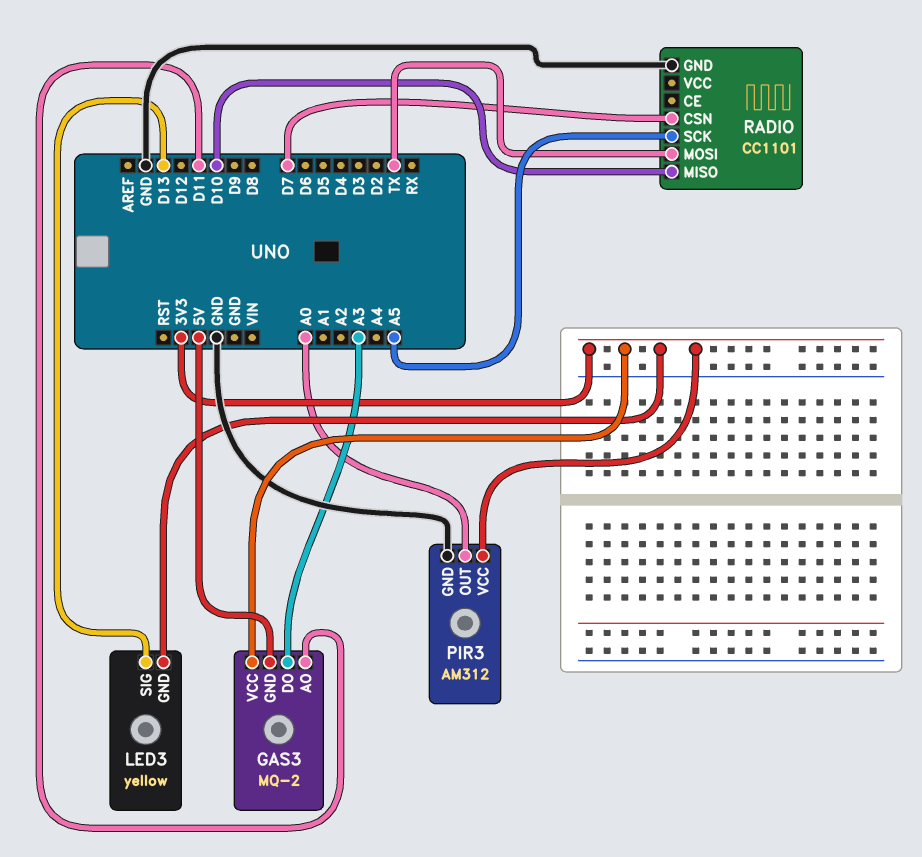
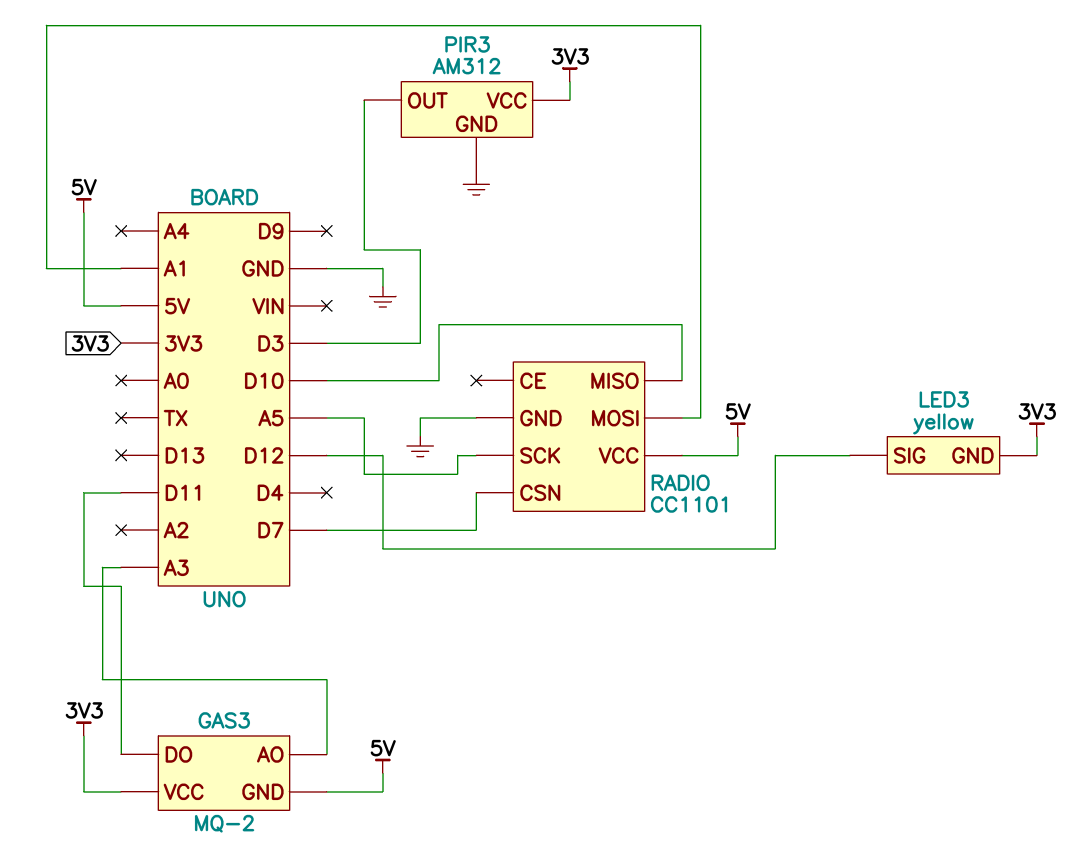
GAS3 pin AO: D11 -> A3
GAS3 pin DO: A3 -> D11
LED3 pin SIG: D13 -> D12
PIR3 pin OUT: A0 -> D3
RADIO pin MOSI: TX -> A1
RADIO pin VCC: none -> 5V

